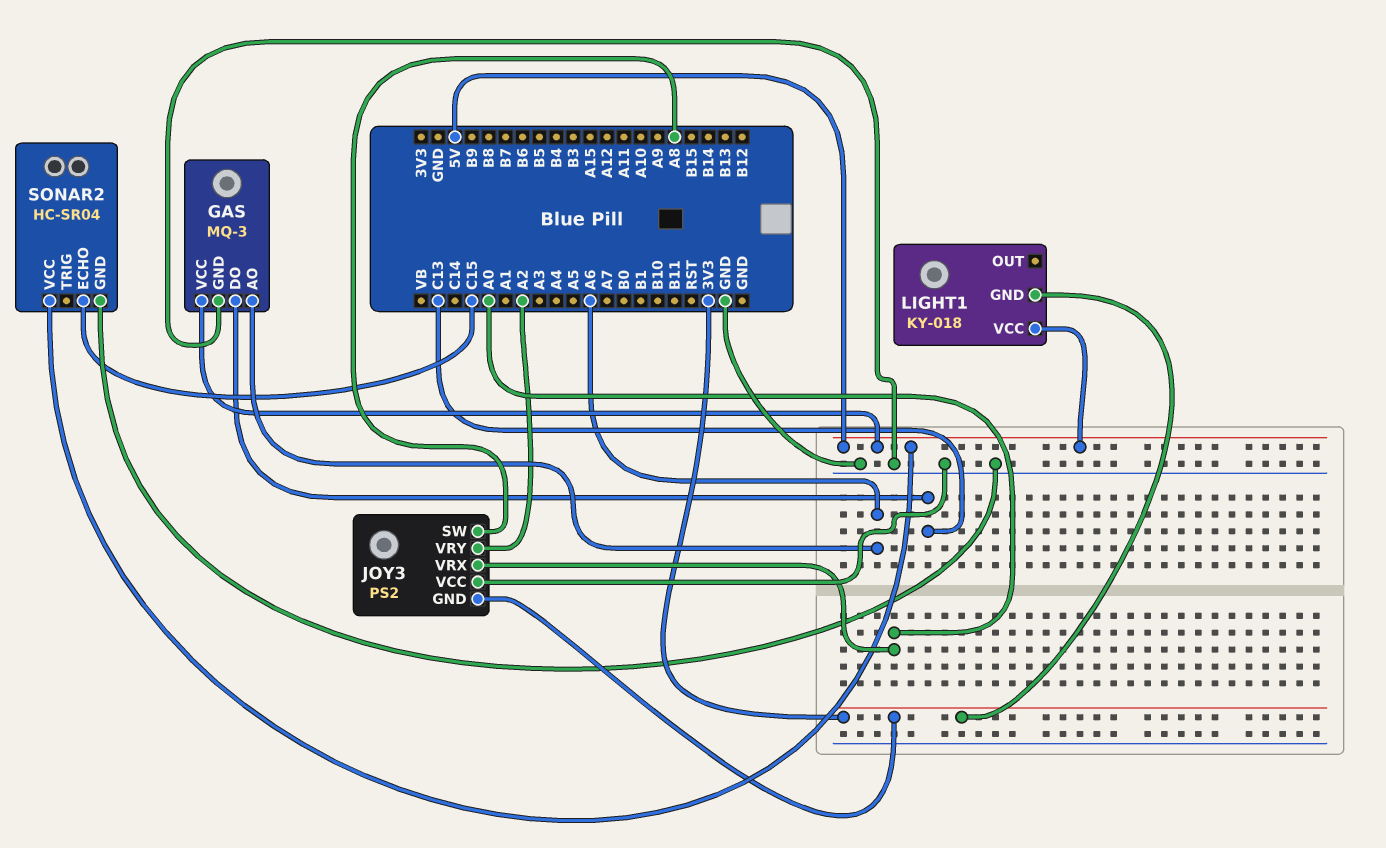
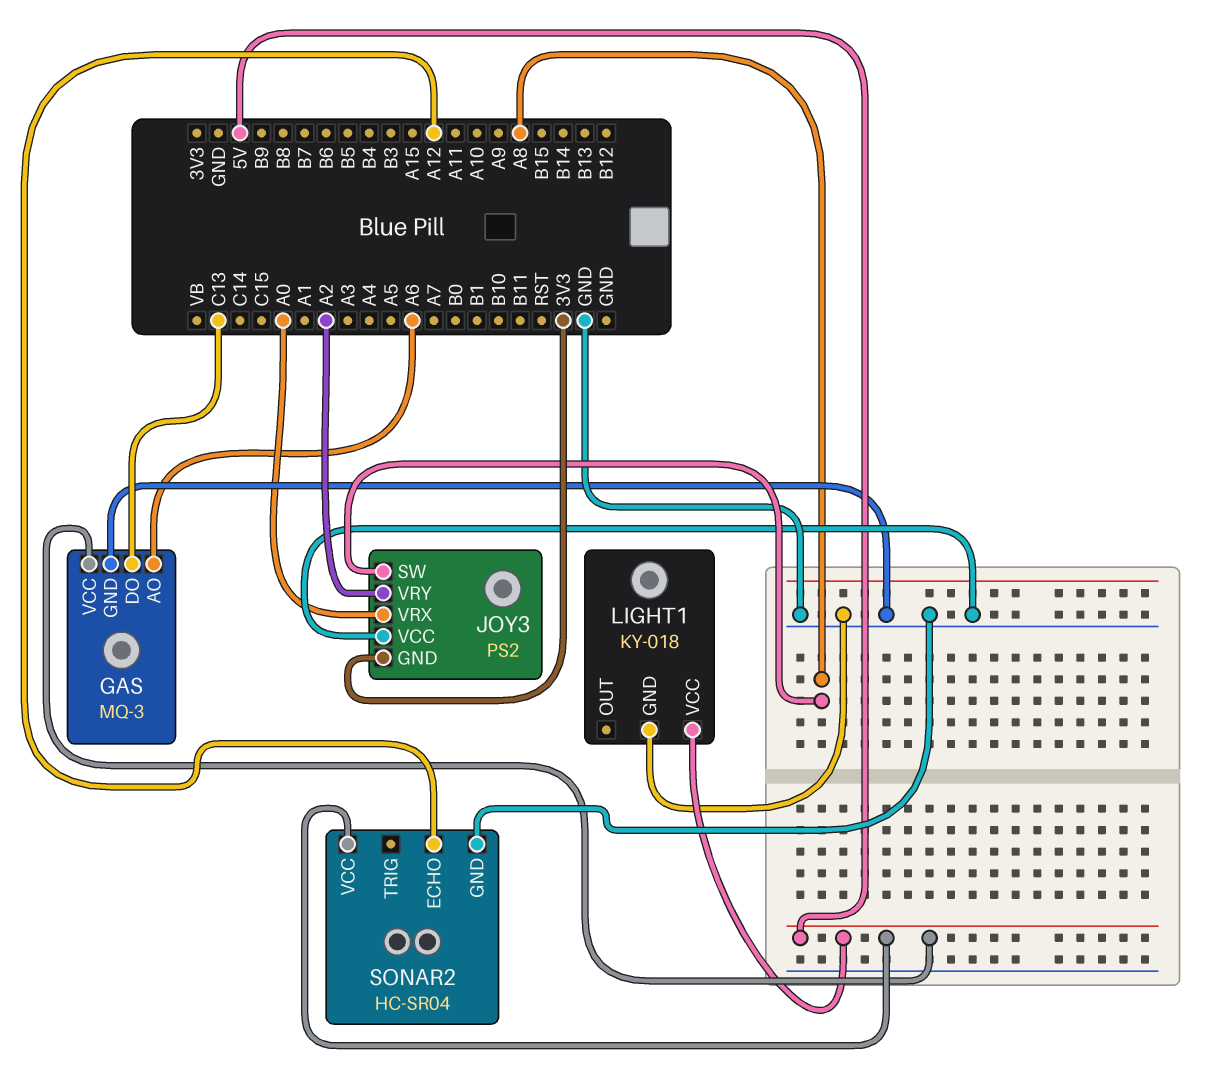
LIGHT1 pin GND: 3V3 -> GND
SONAR2 pin ECHO: C15 -> A12

